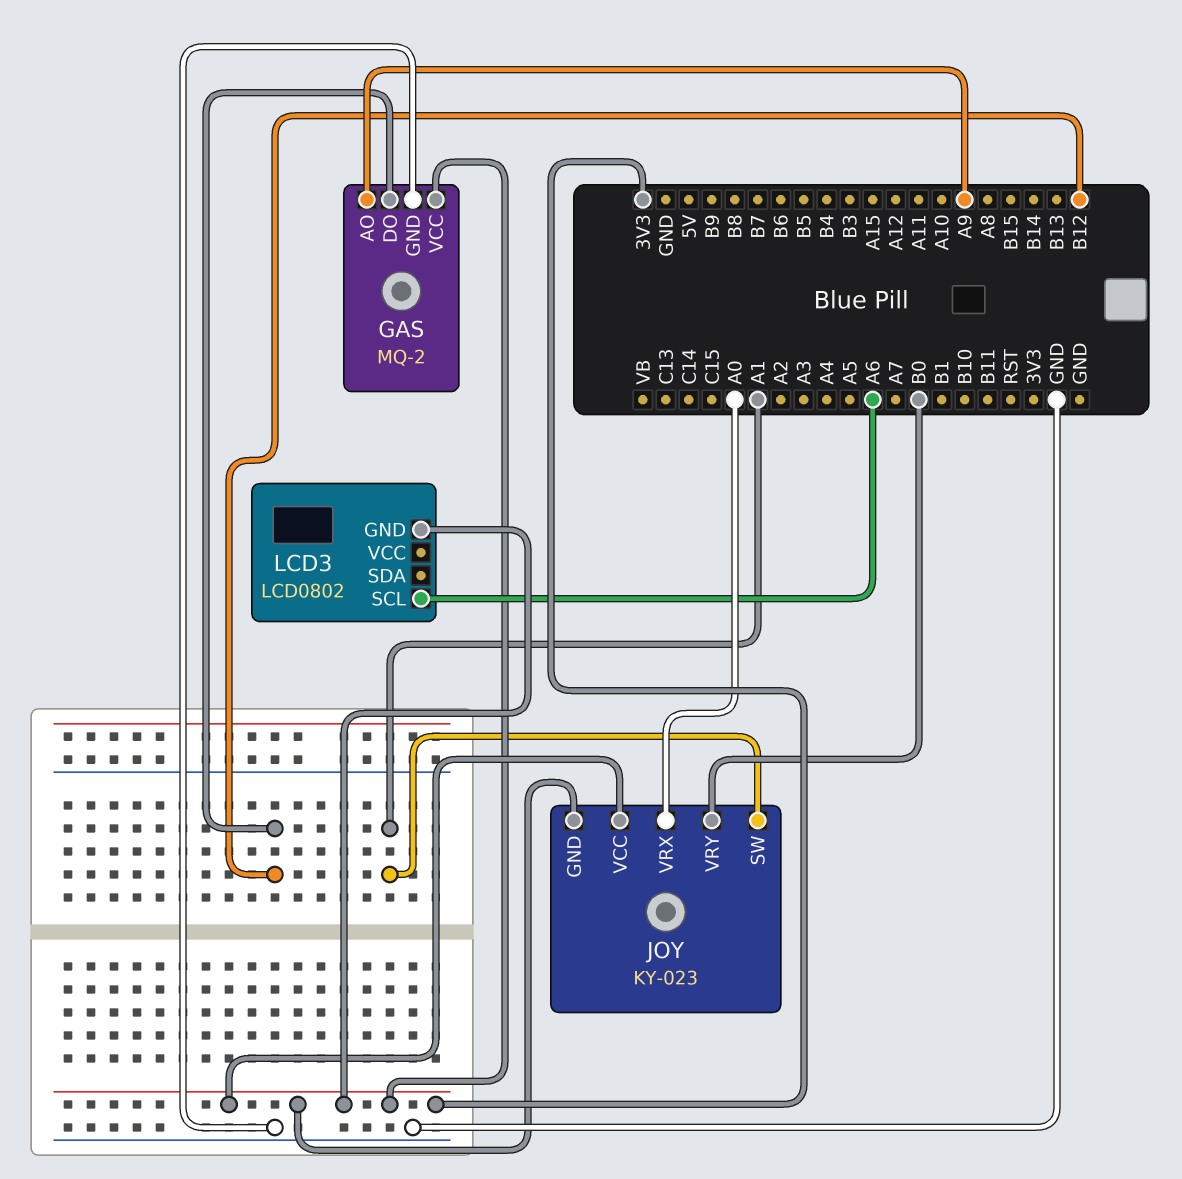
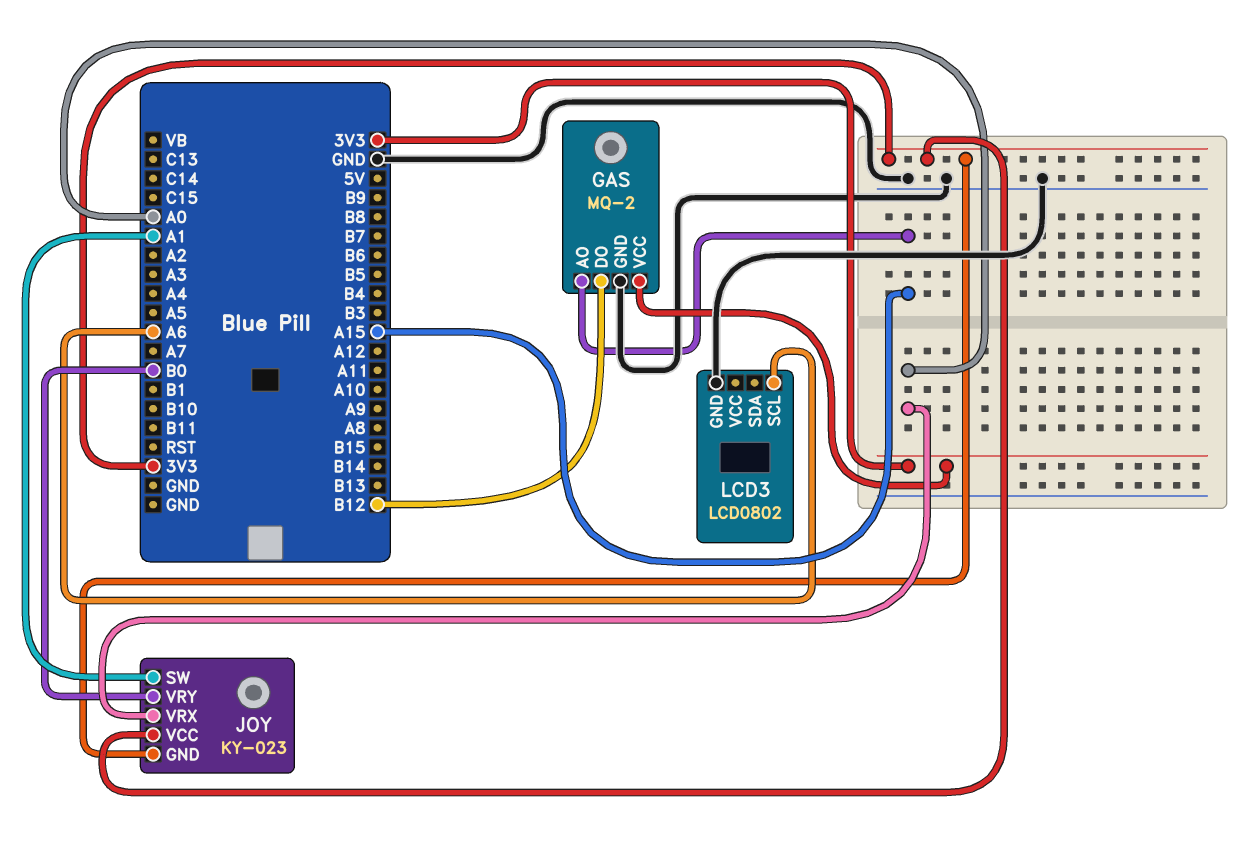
GAS pin AO: A9 -> A15
LCD3 pin GND: 3V3 -> GND

